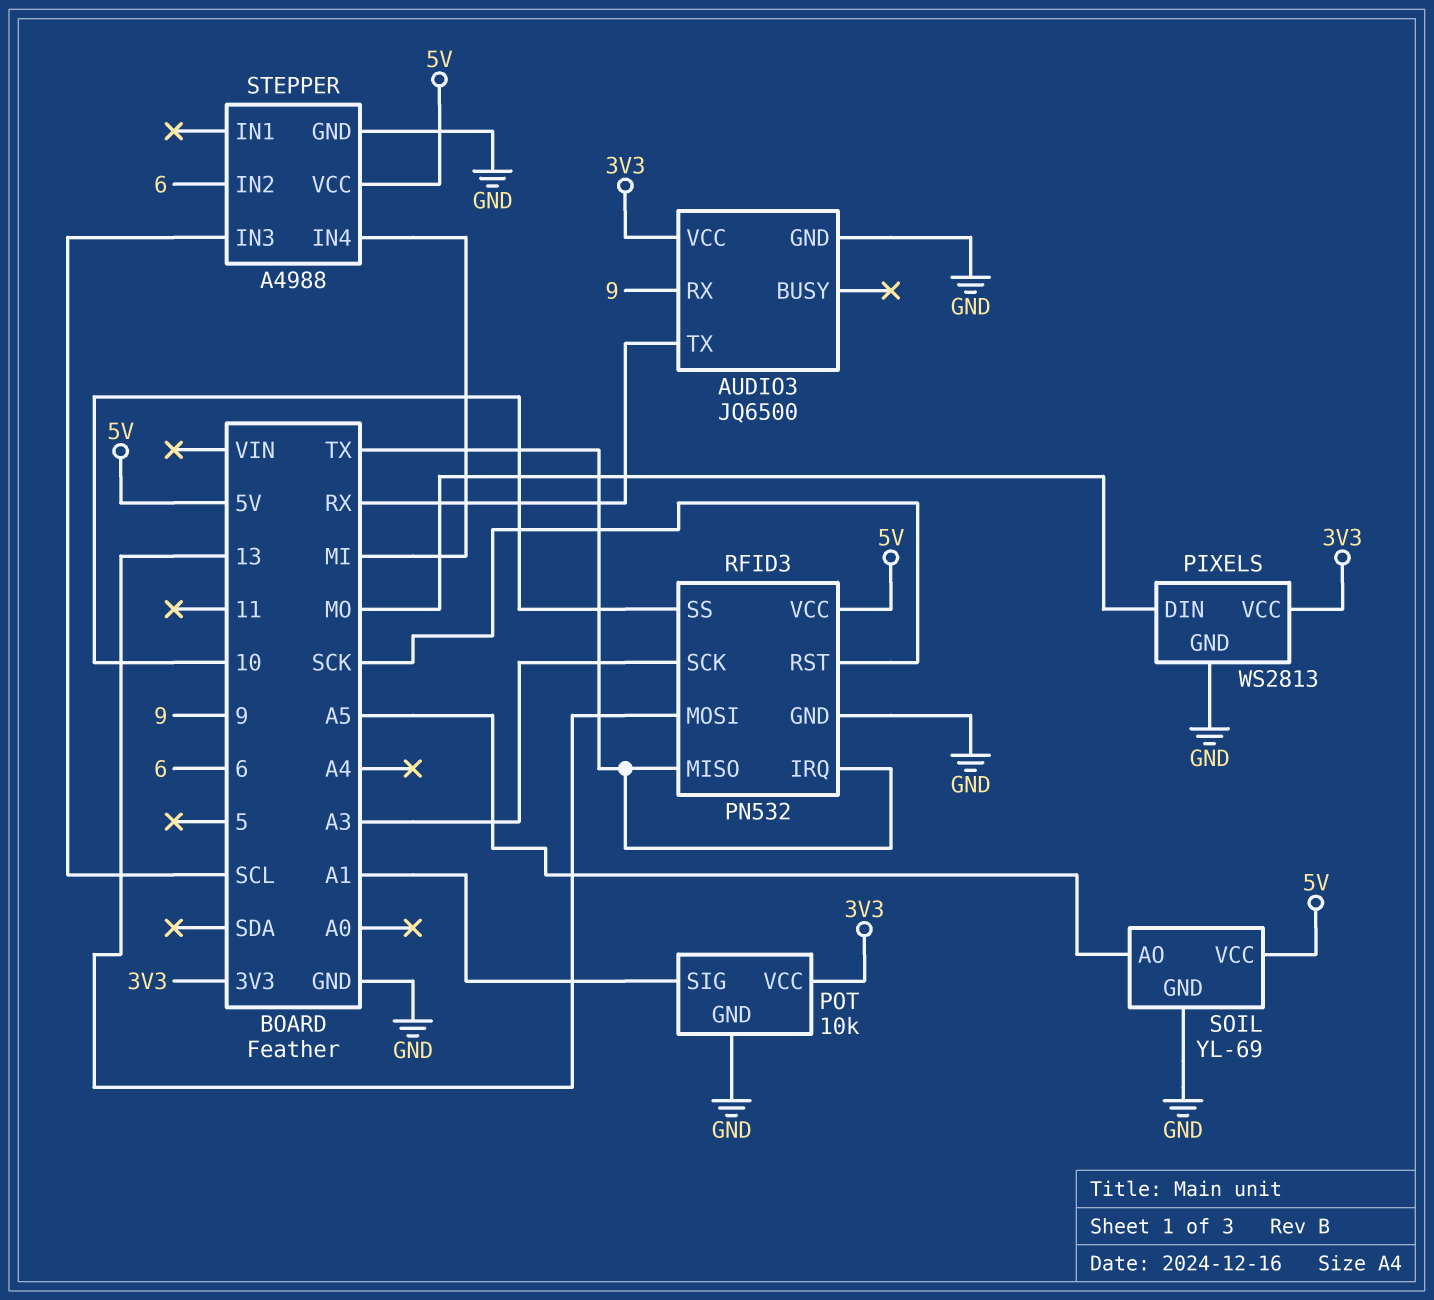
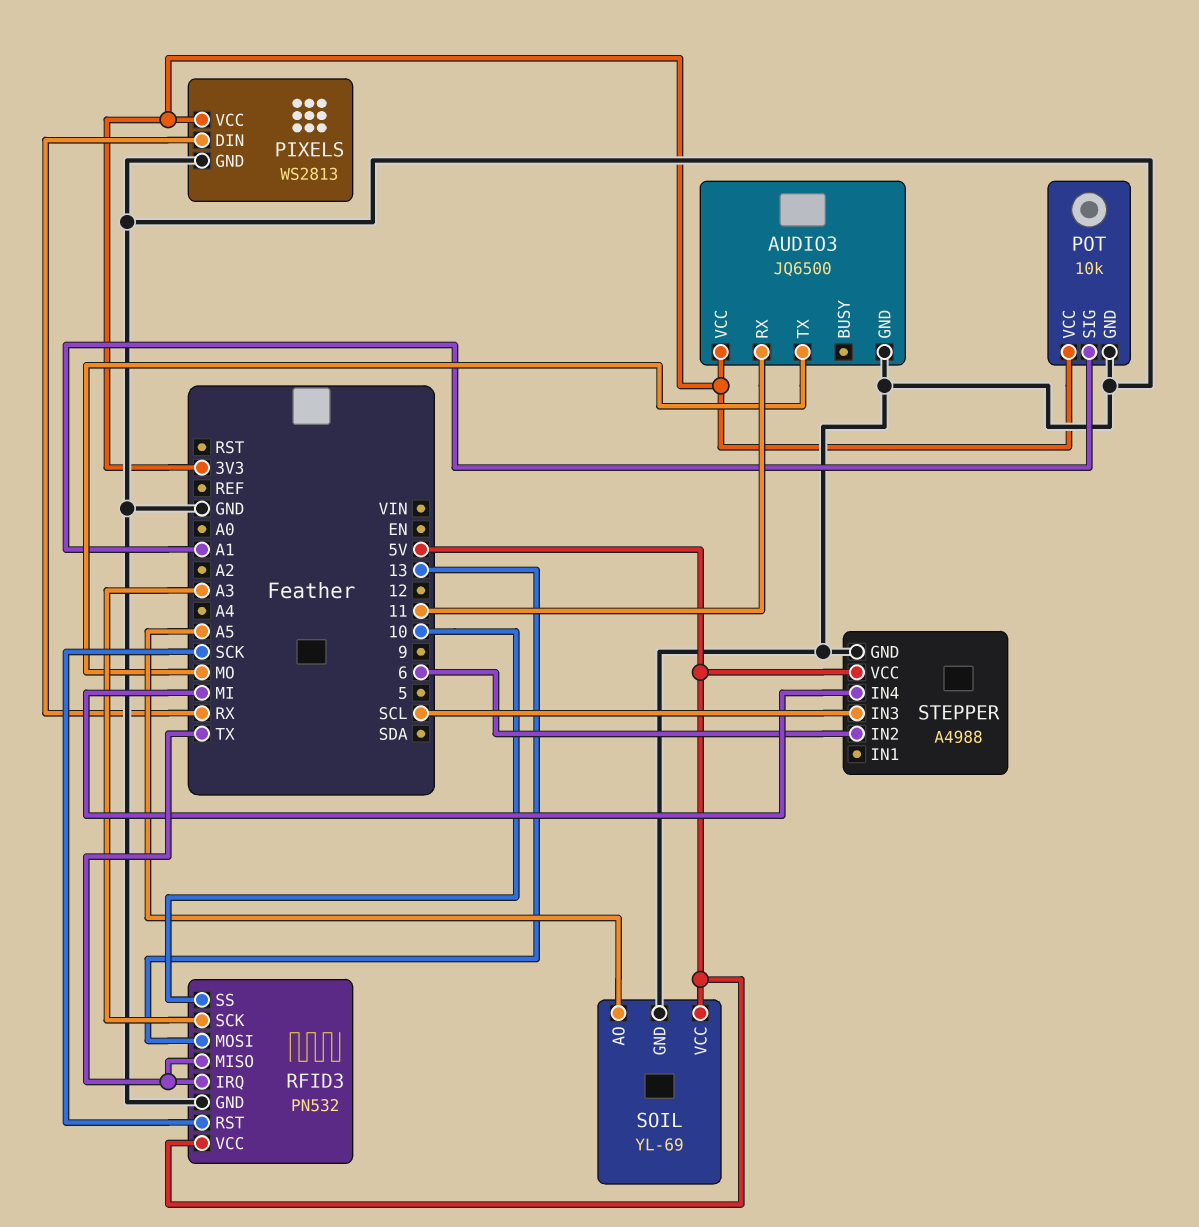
AUDIO3 pin RX: 9 -> 11
AUDIO3 pin TX: RX -> MO
PIXELS pin DIN: MO -> RX

